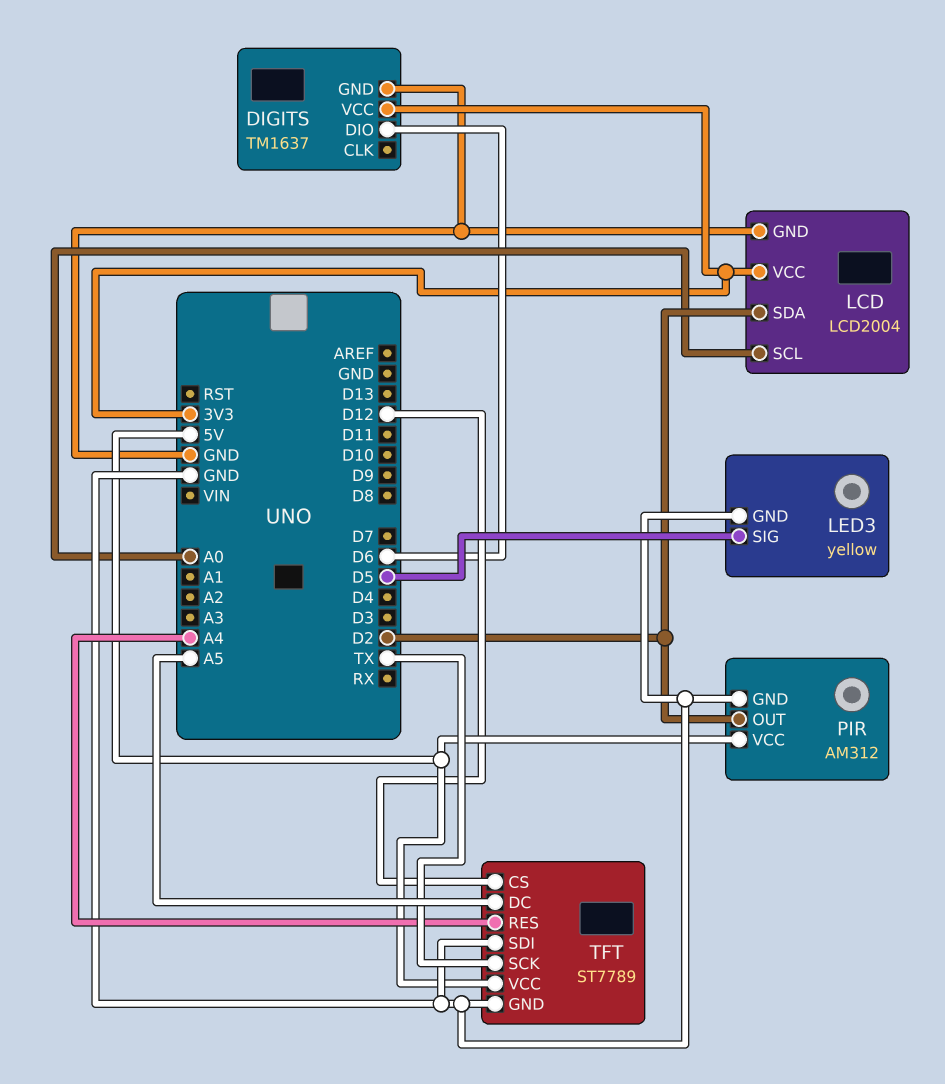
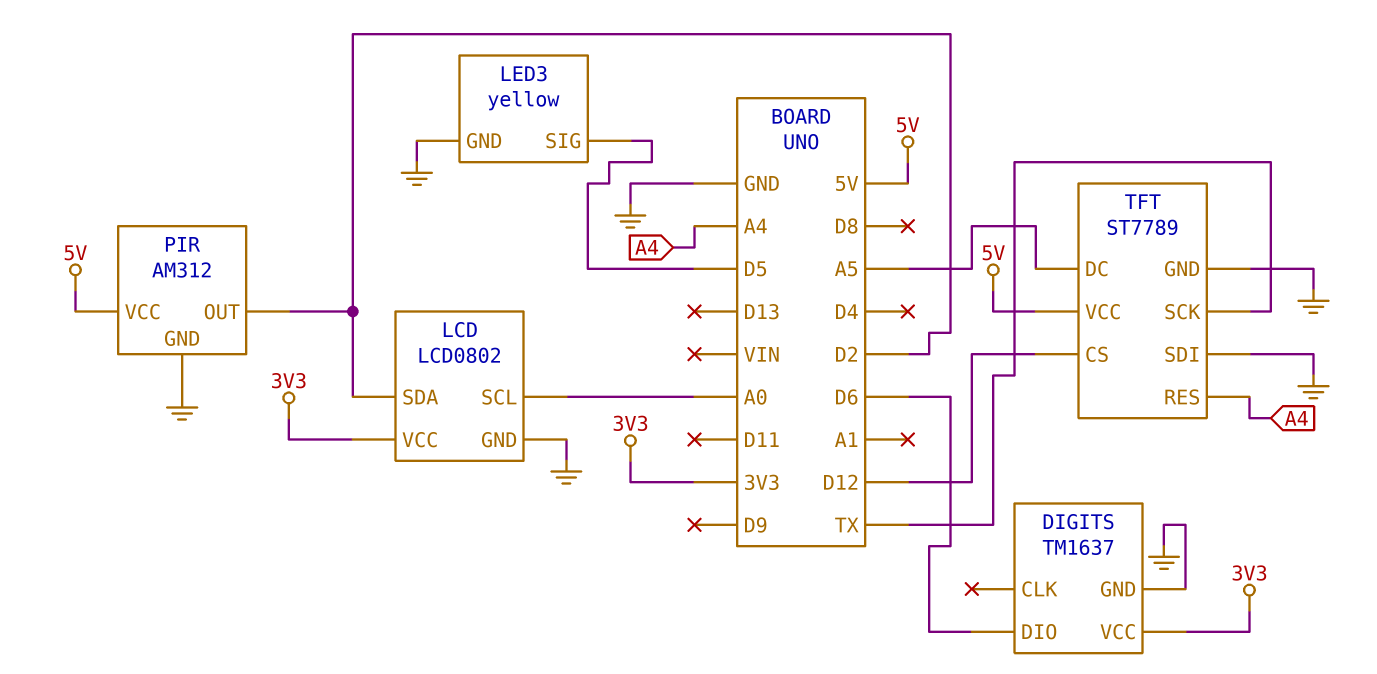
LCD: LCD2004 -> LCD0802

